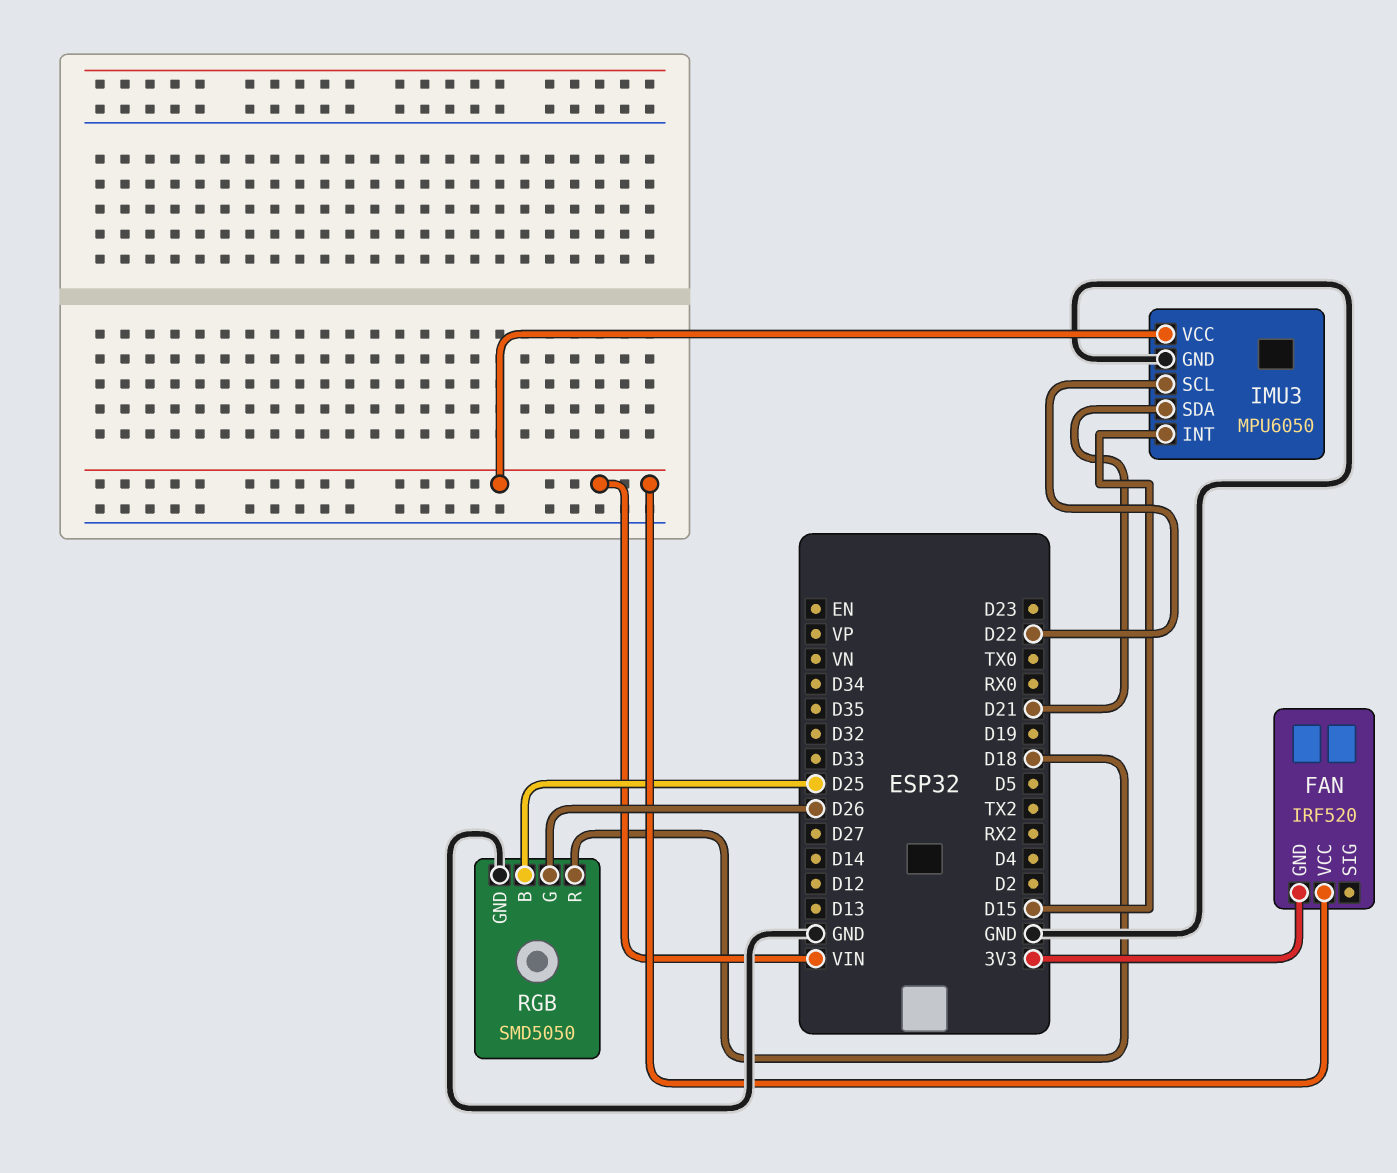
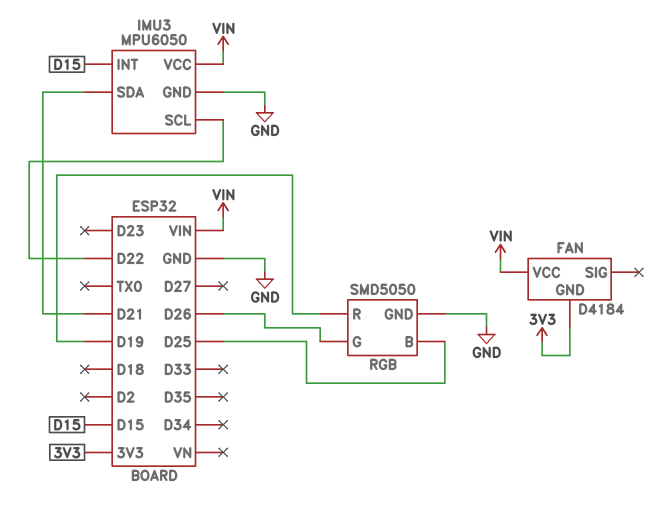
FAN: IRF520 -> D4184
RGB pin R: D18 -> D19

